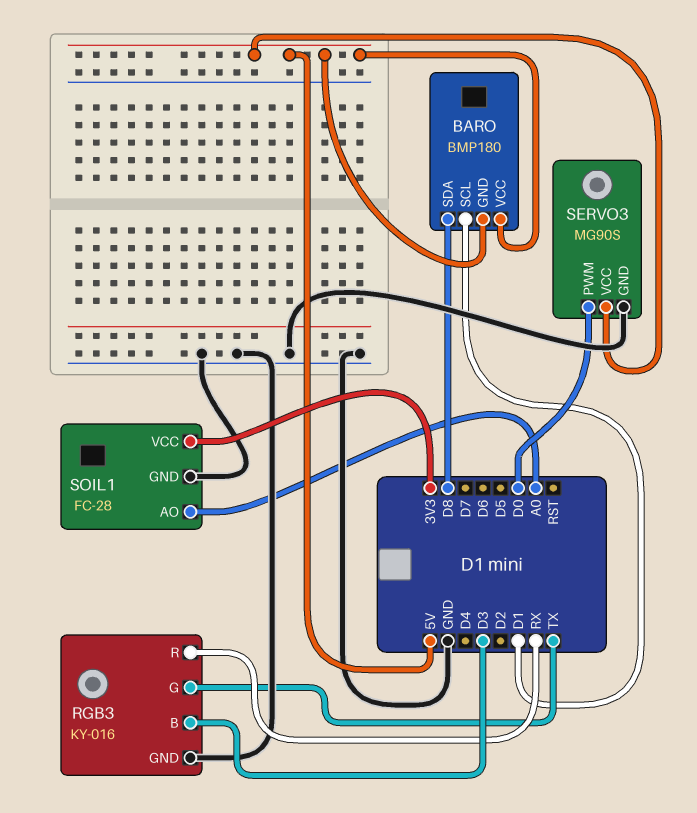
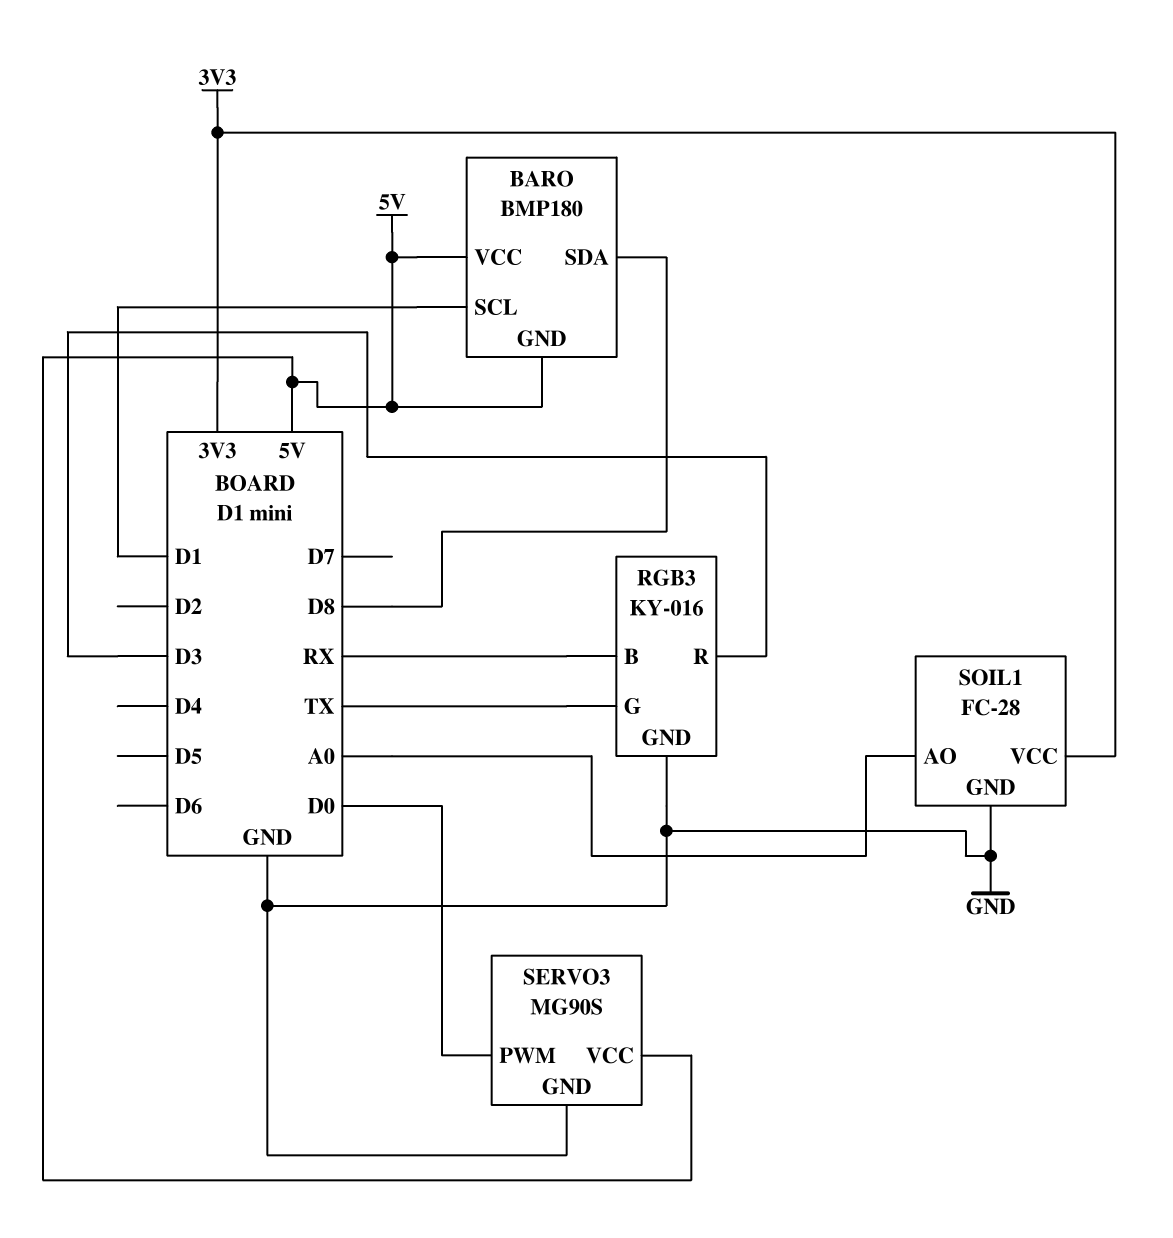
RGB3 pin B: D3 -> RX
RGB3 pin R: RX -> D3

